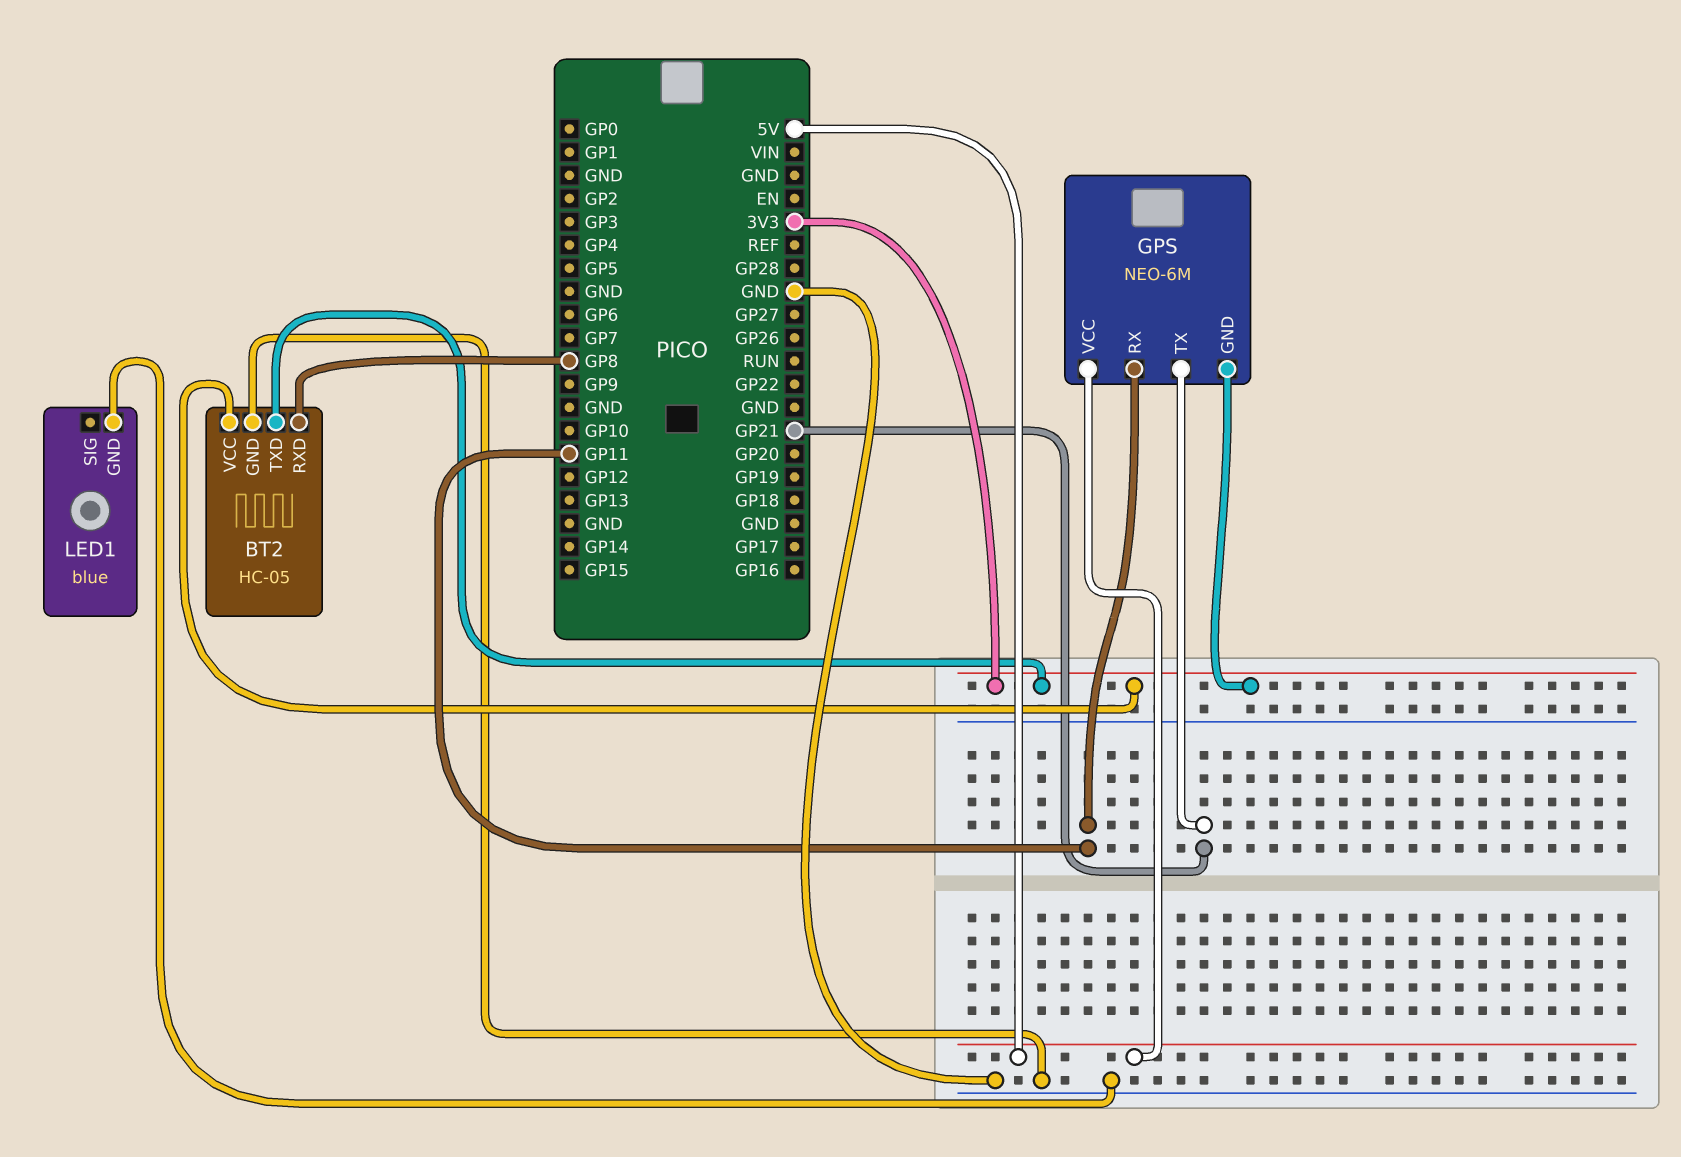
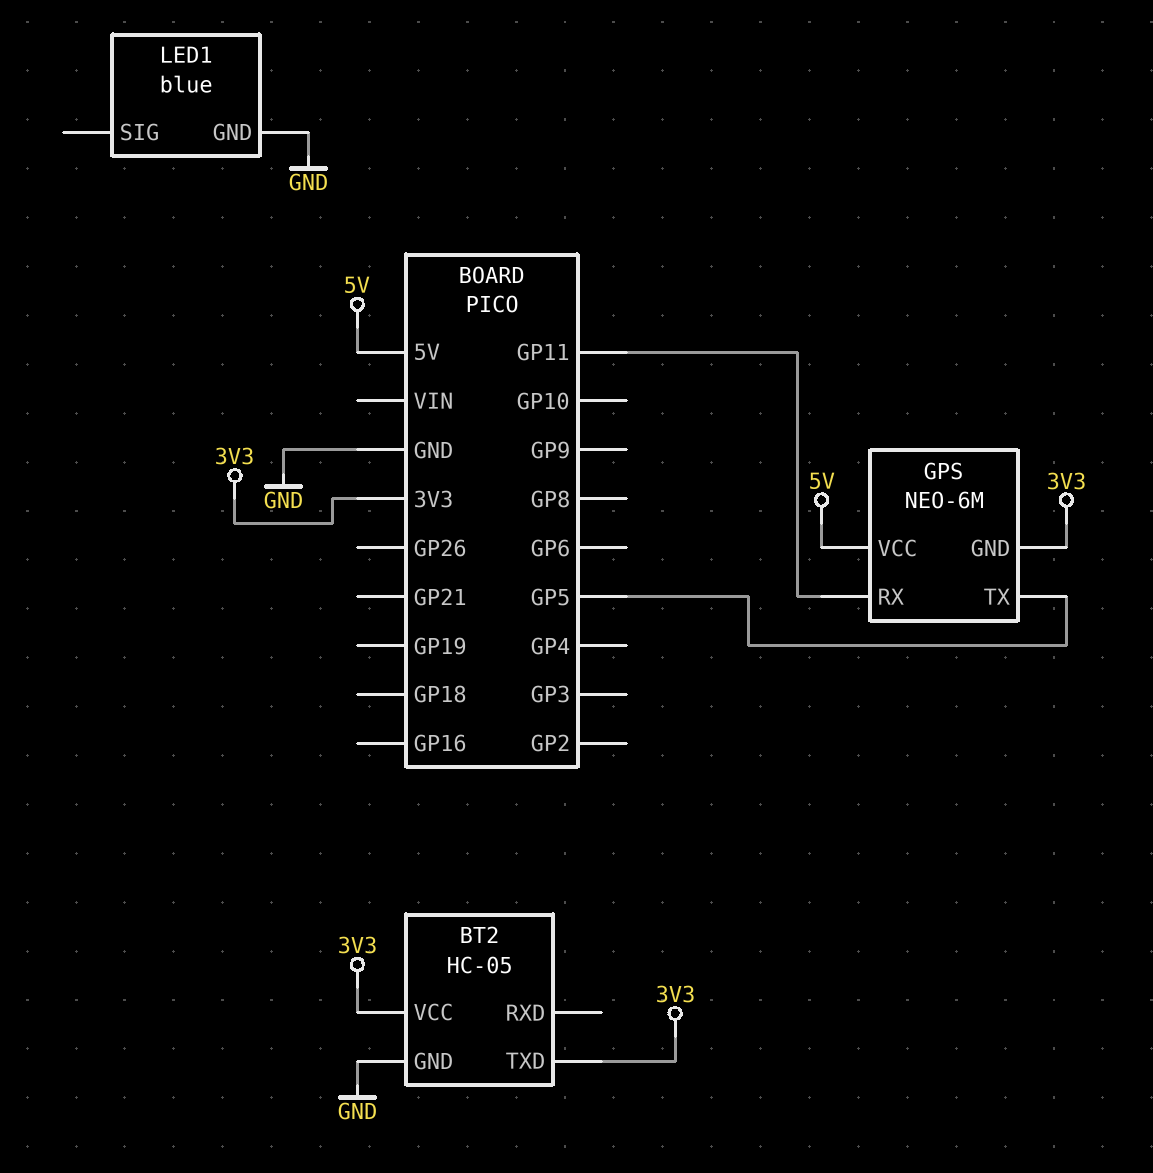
BT2 pin RXD: GP8 -> none
GPS pin TX: GP21 -> GP5

